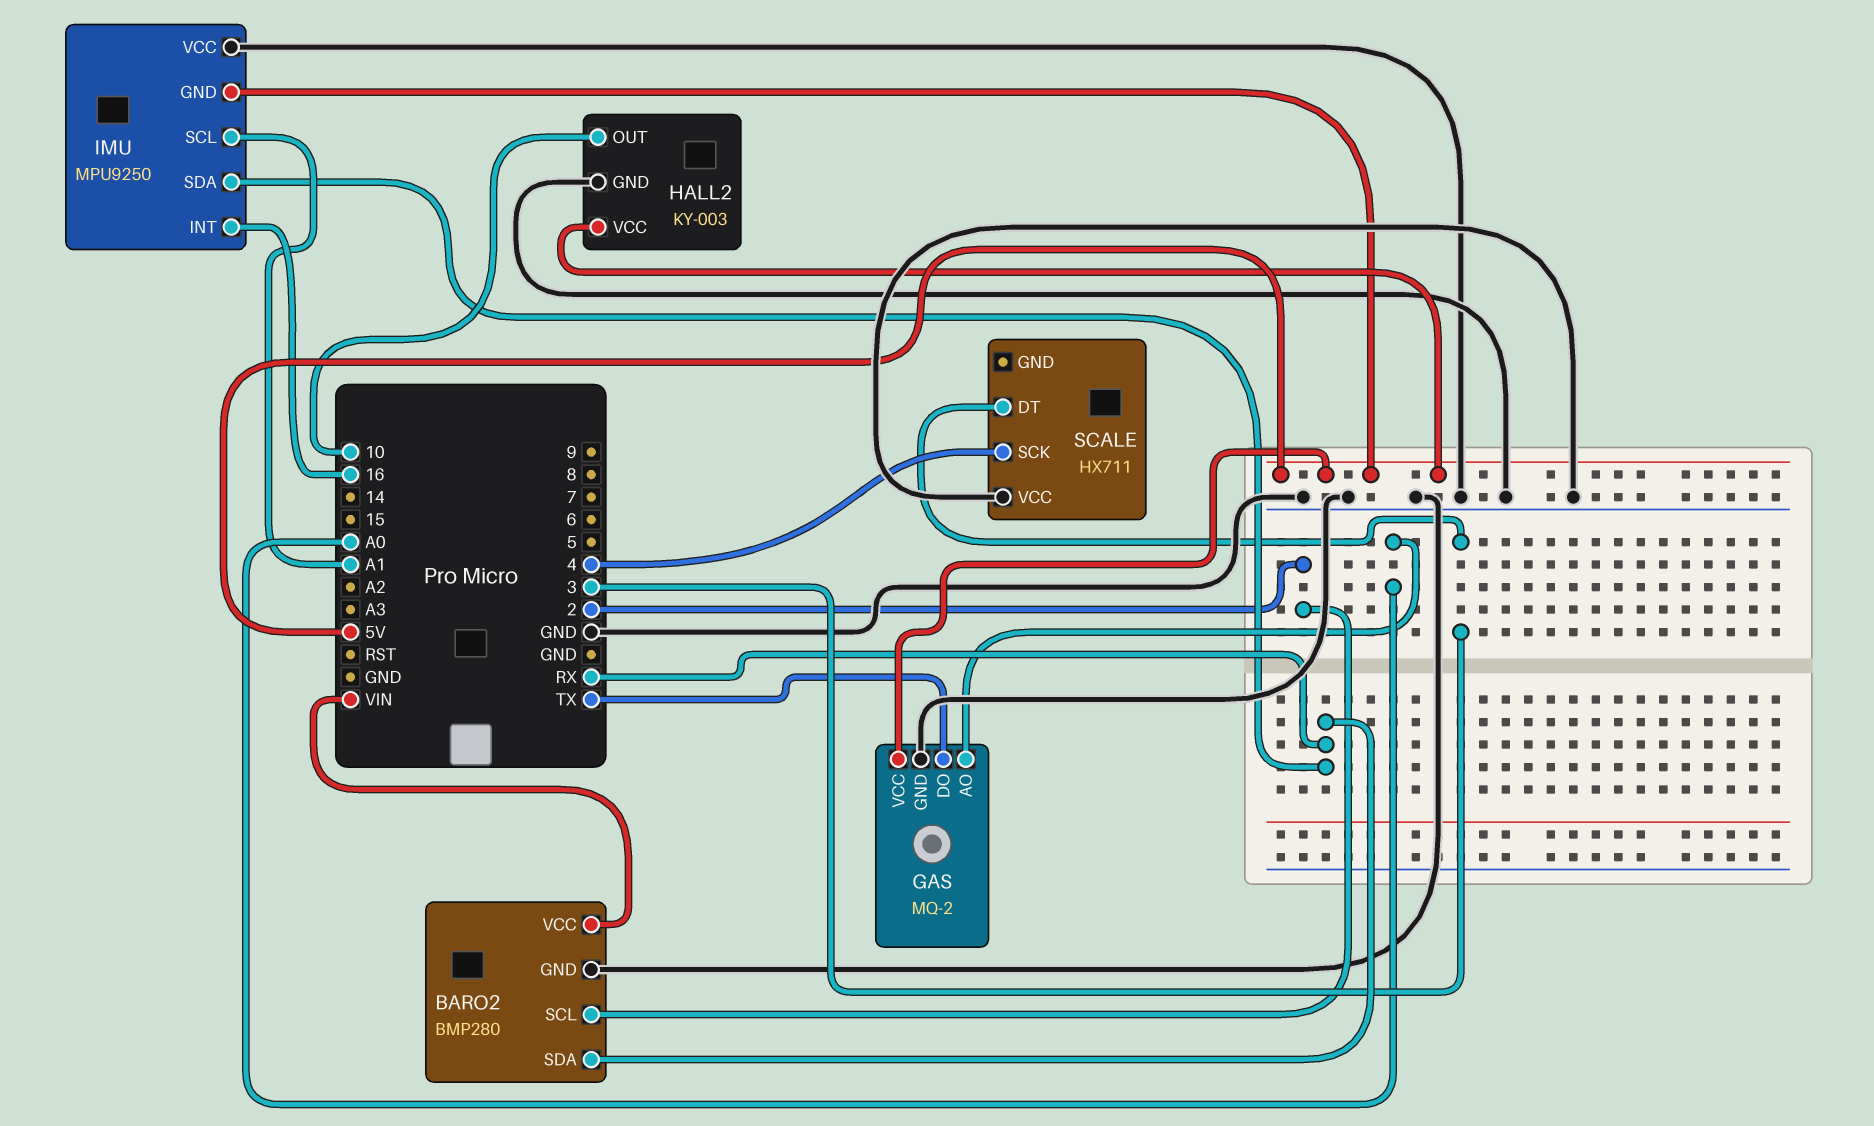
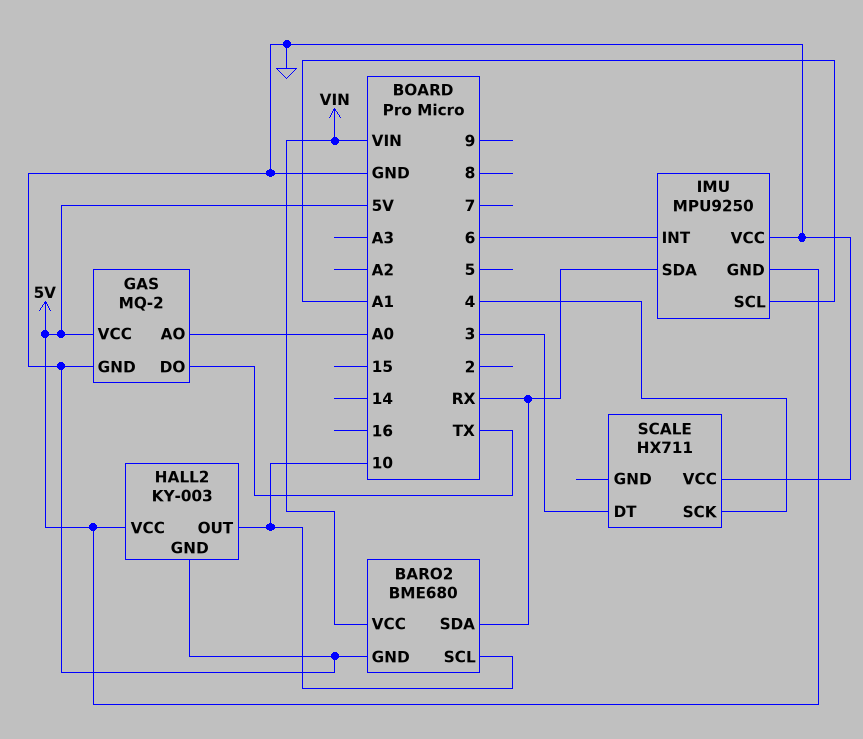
BARO2: BMP280 -> BME680
BARO2 pin SCL: 2 -> 10
IMU pin INT: 16 -> 6

